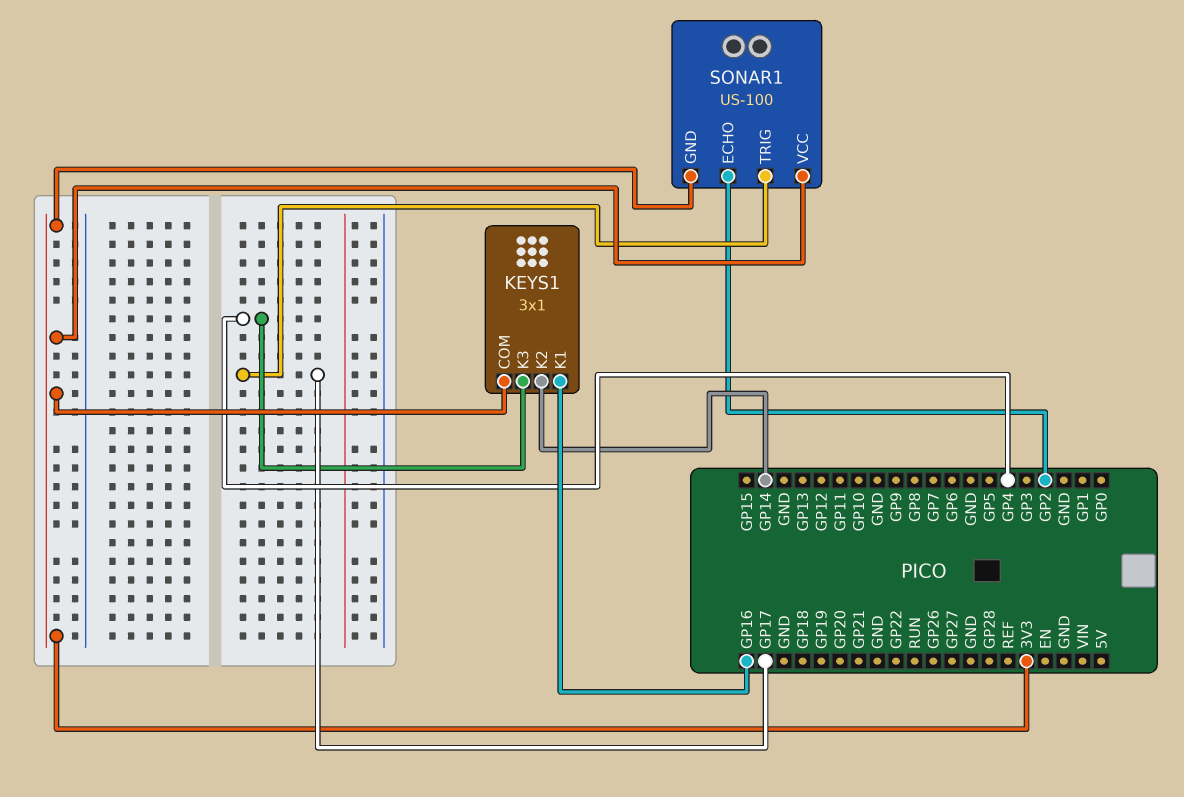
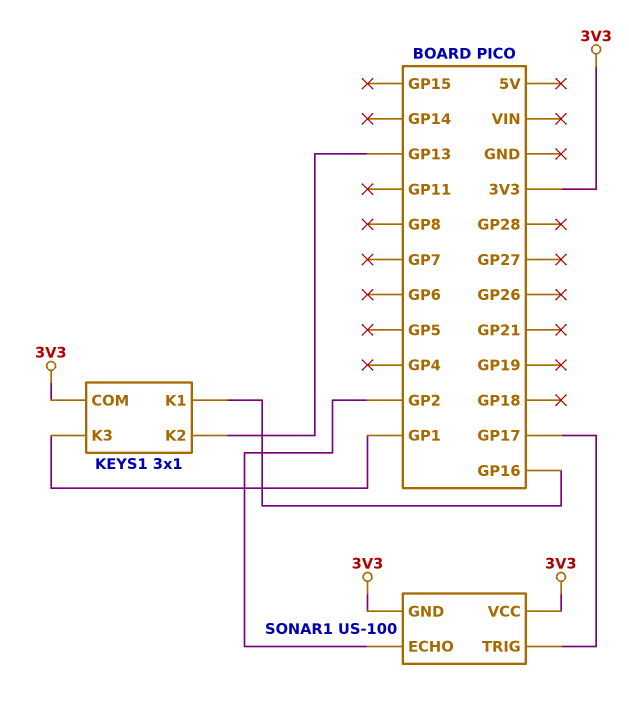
KEYS1 pin K2: GP14 -> GP13
KEYS1 pin K3: GP4 -> GP1

